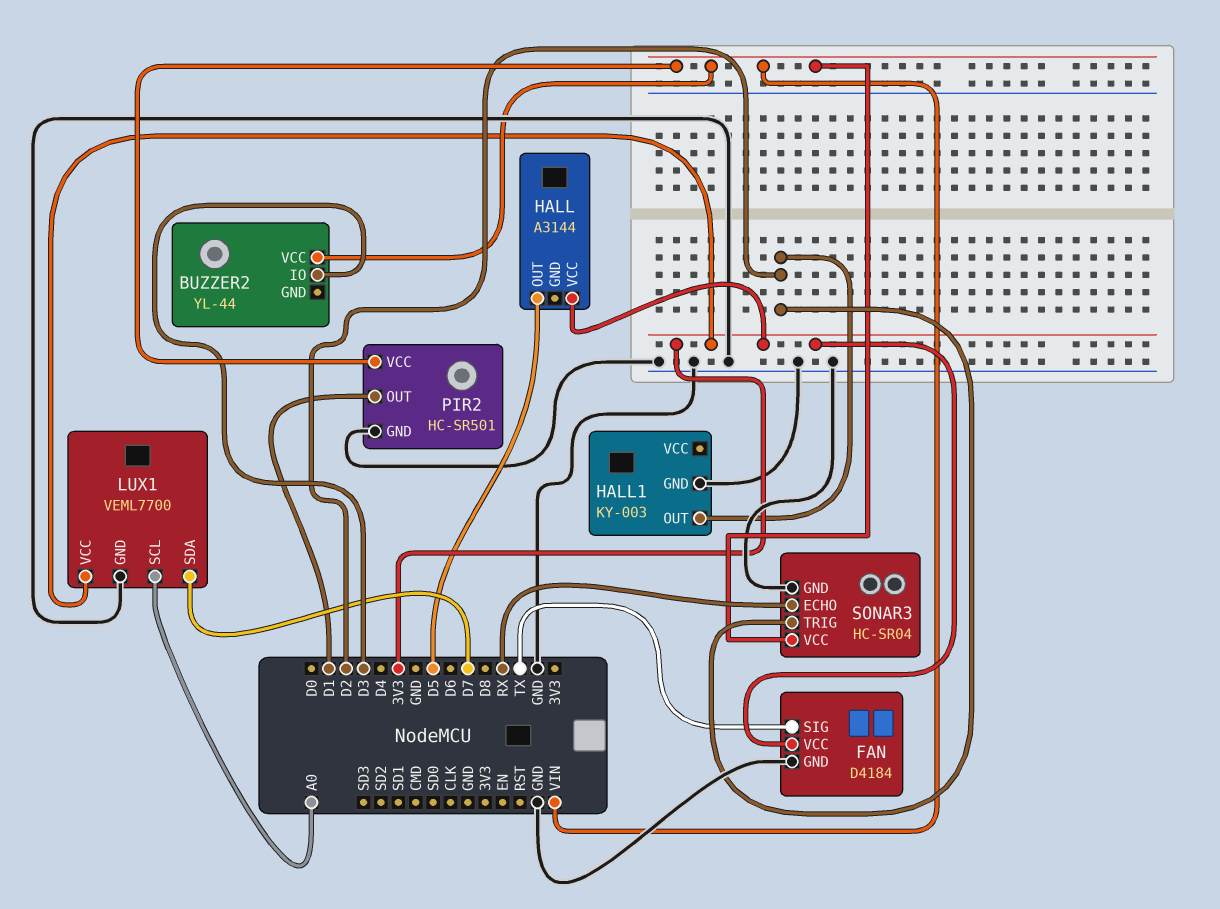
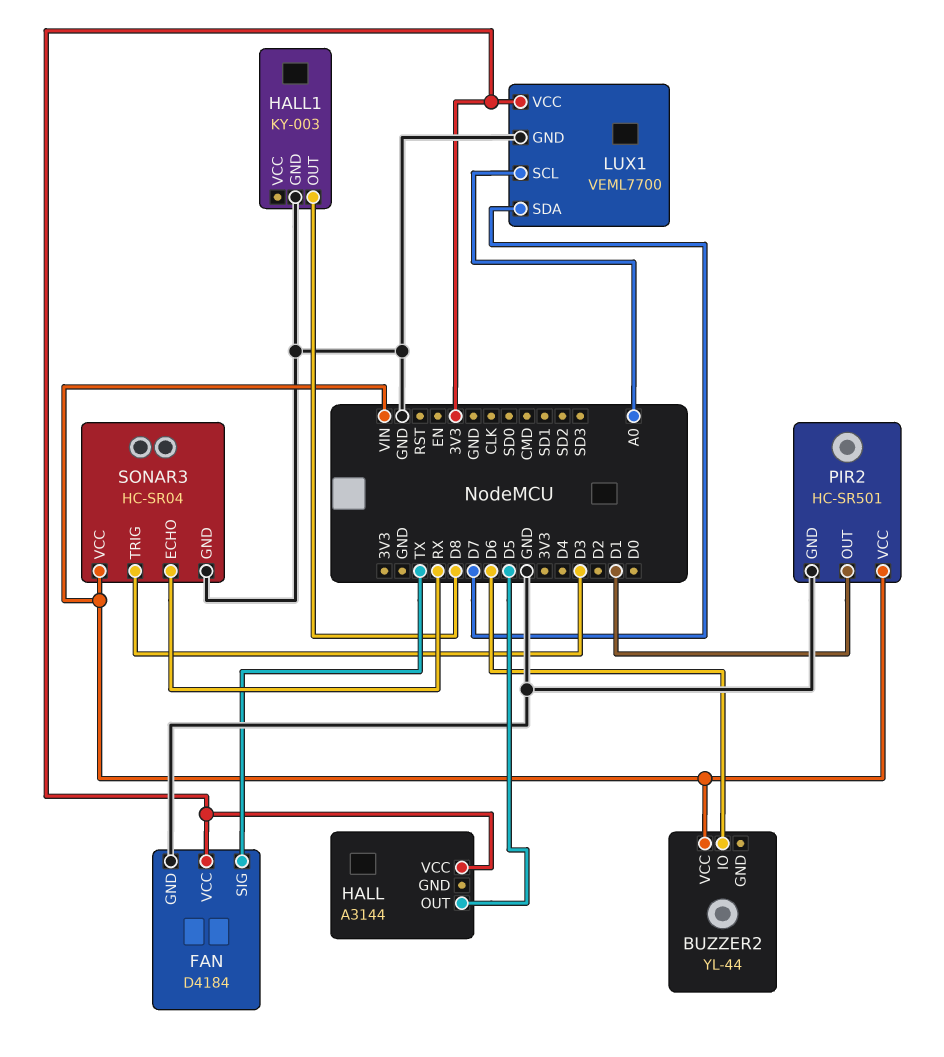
BUZZER2 pin IO: D3 -> D6
HALL1 pin OUT: D2 -> D8
SONAR3 pin TRIG: D2 -> D3

